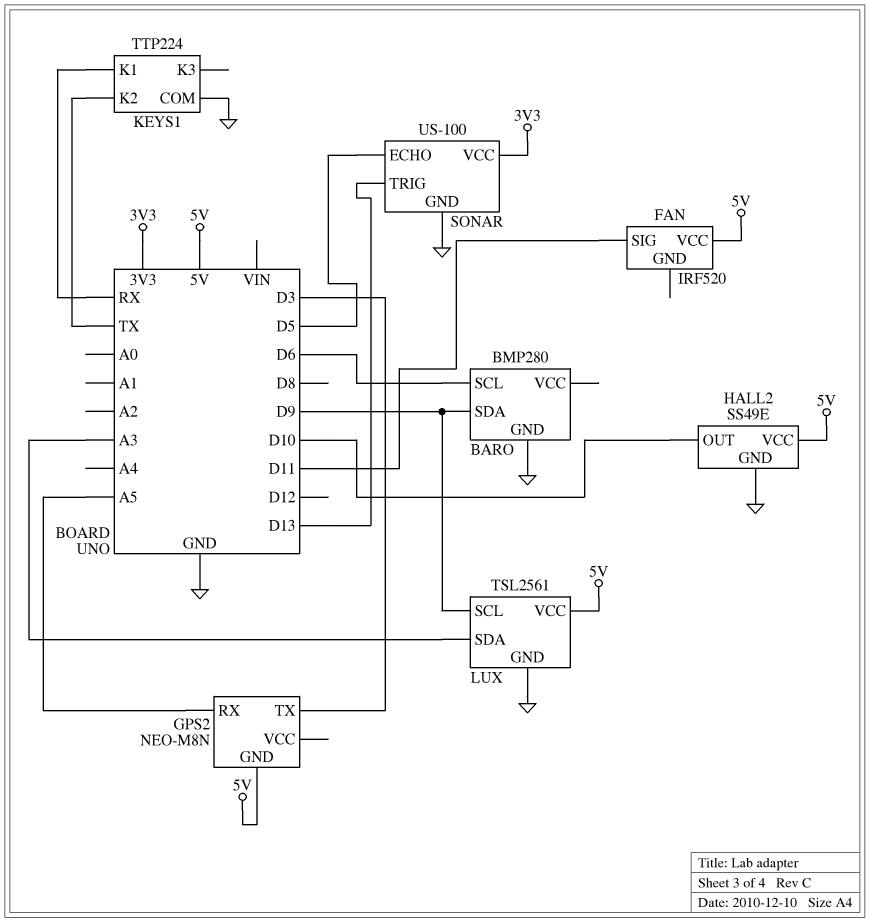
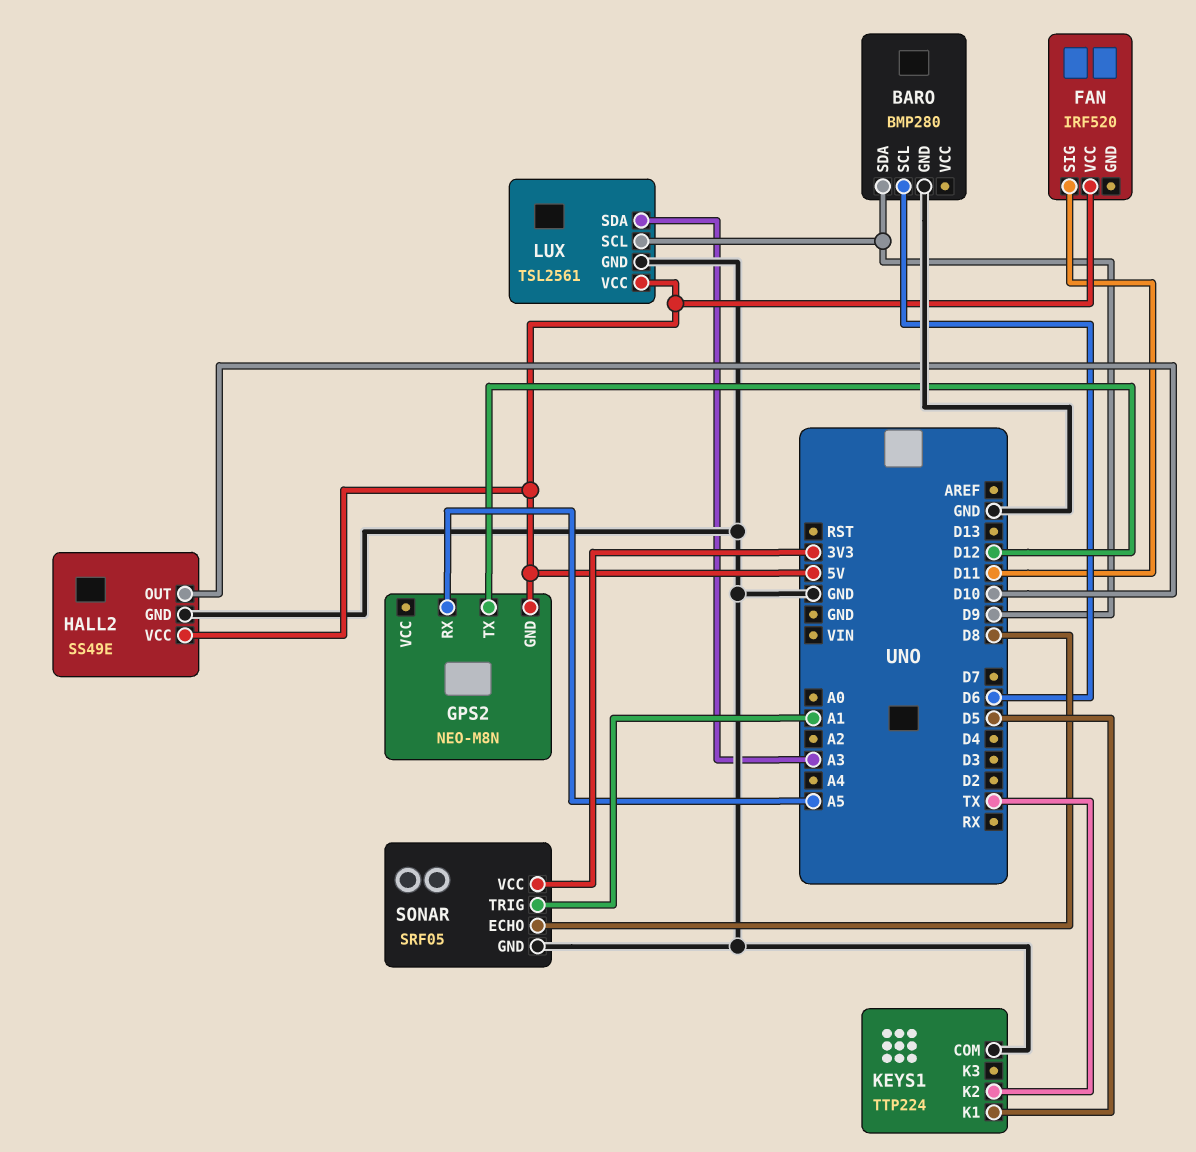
GPS2 pin TX: D3 -> D12
KEYS1 pin K1: RX -> D5
SONAR: US-100 -> SRF05
SONAR pin ECHO: D5 -> D8
SONAR pin TRIG: D13 -> A1

